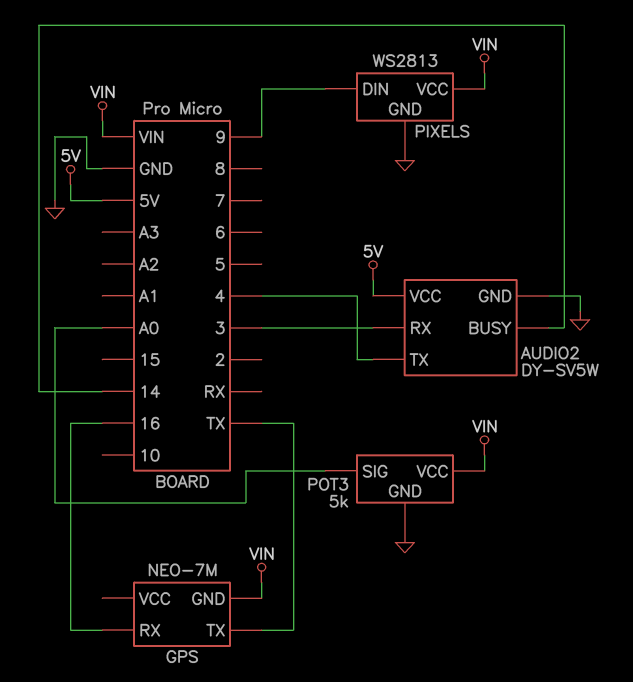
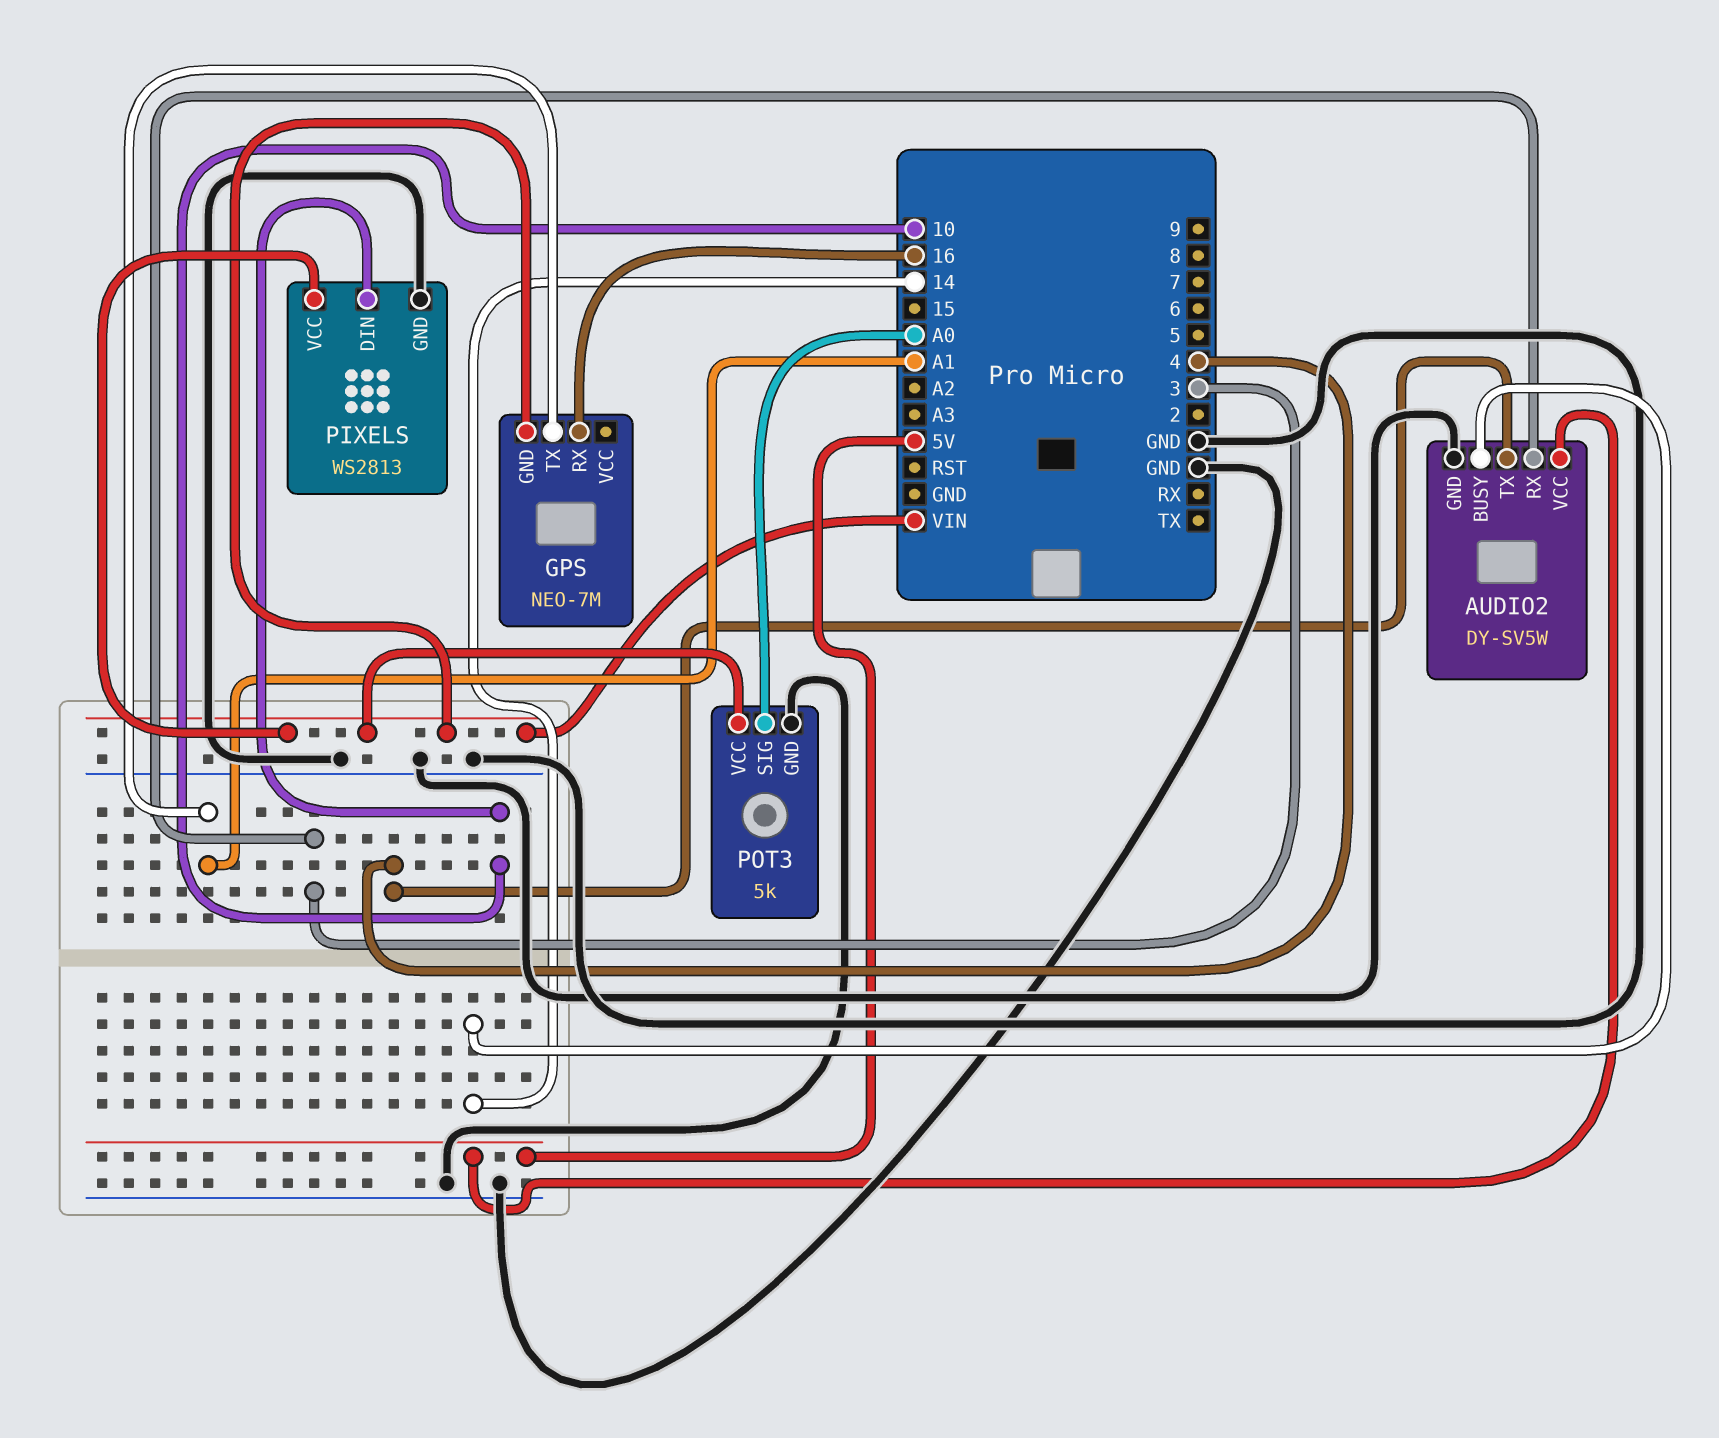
GPS pin TX: TX -> A1
PIXELS pin DIN: 9 -> 10

